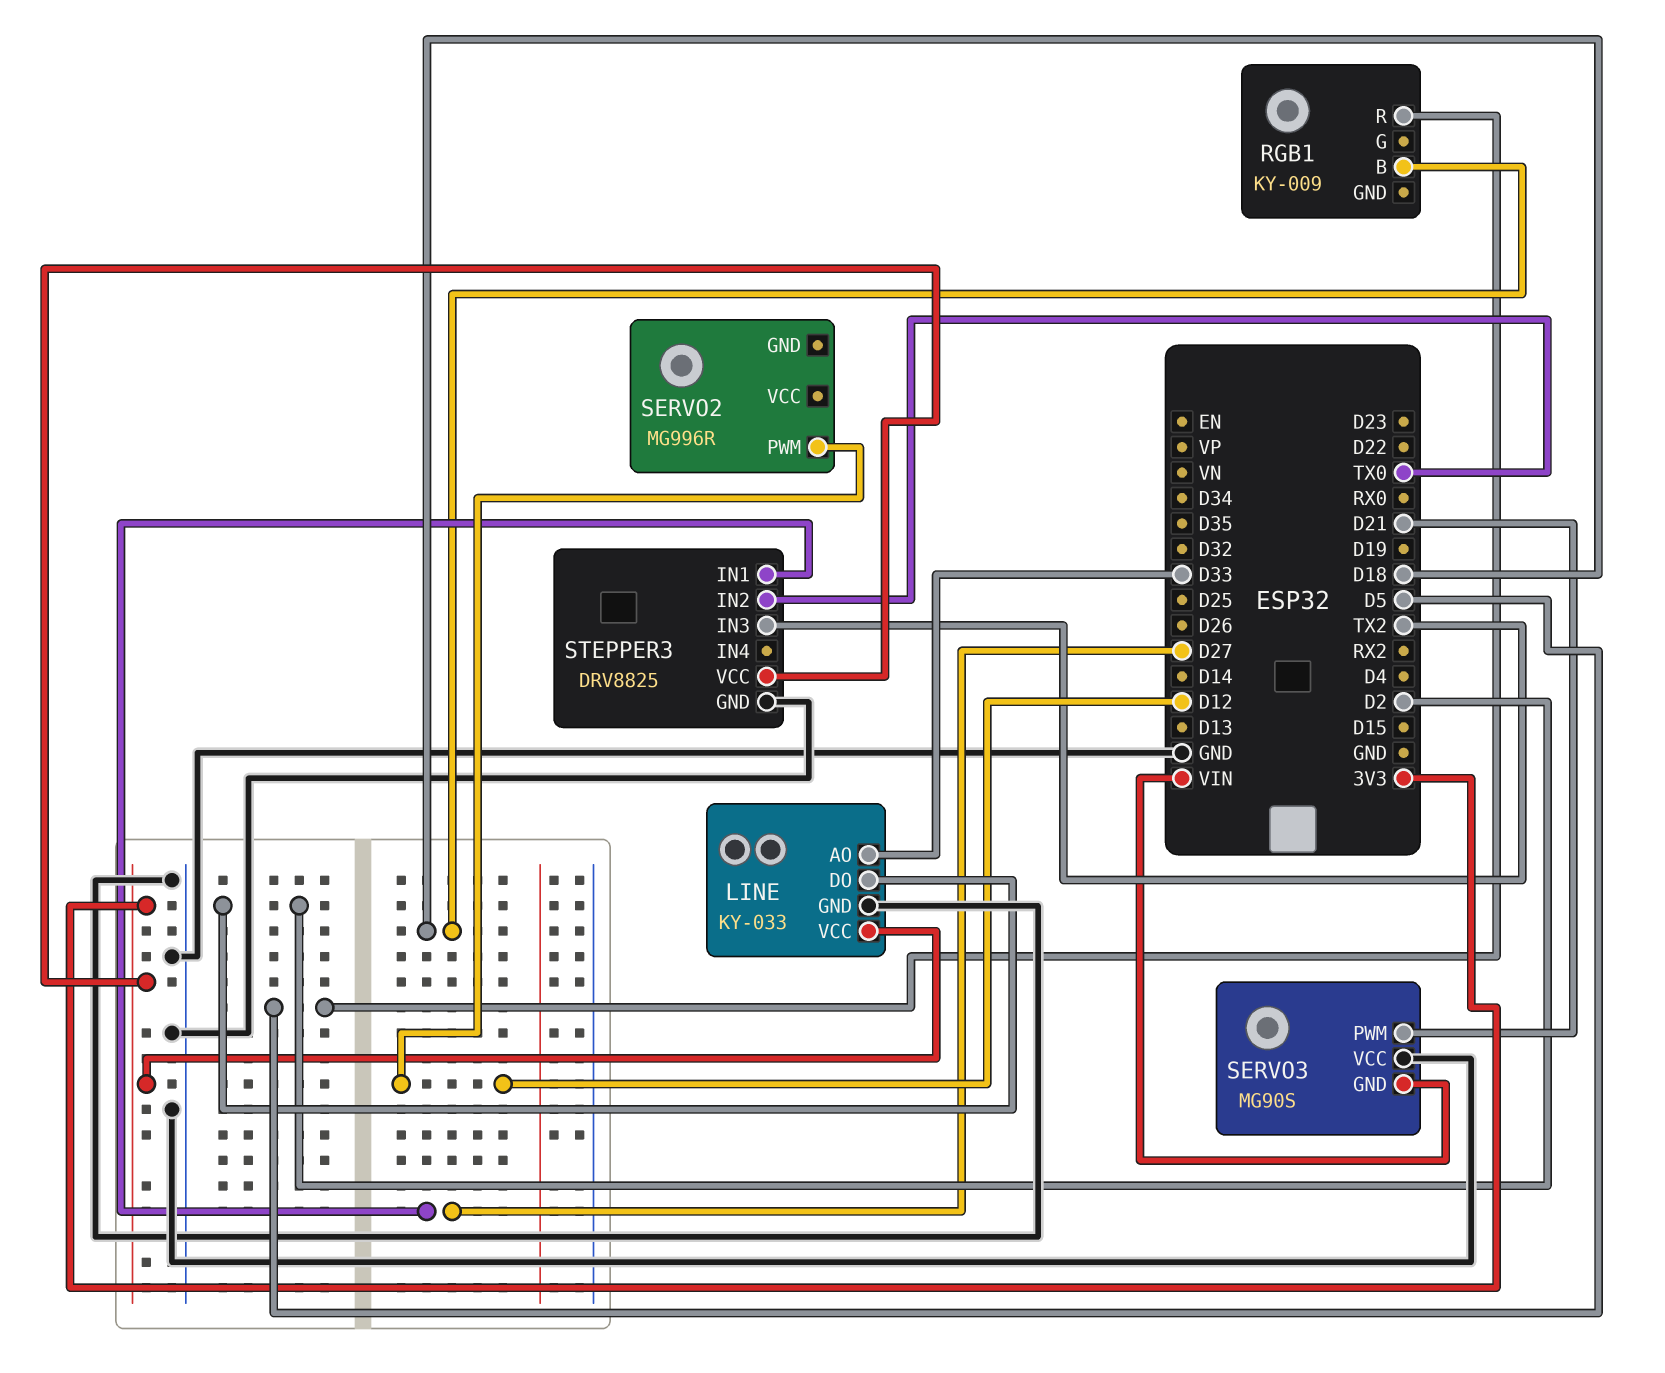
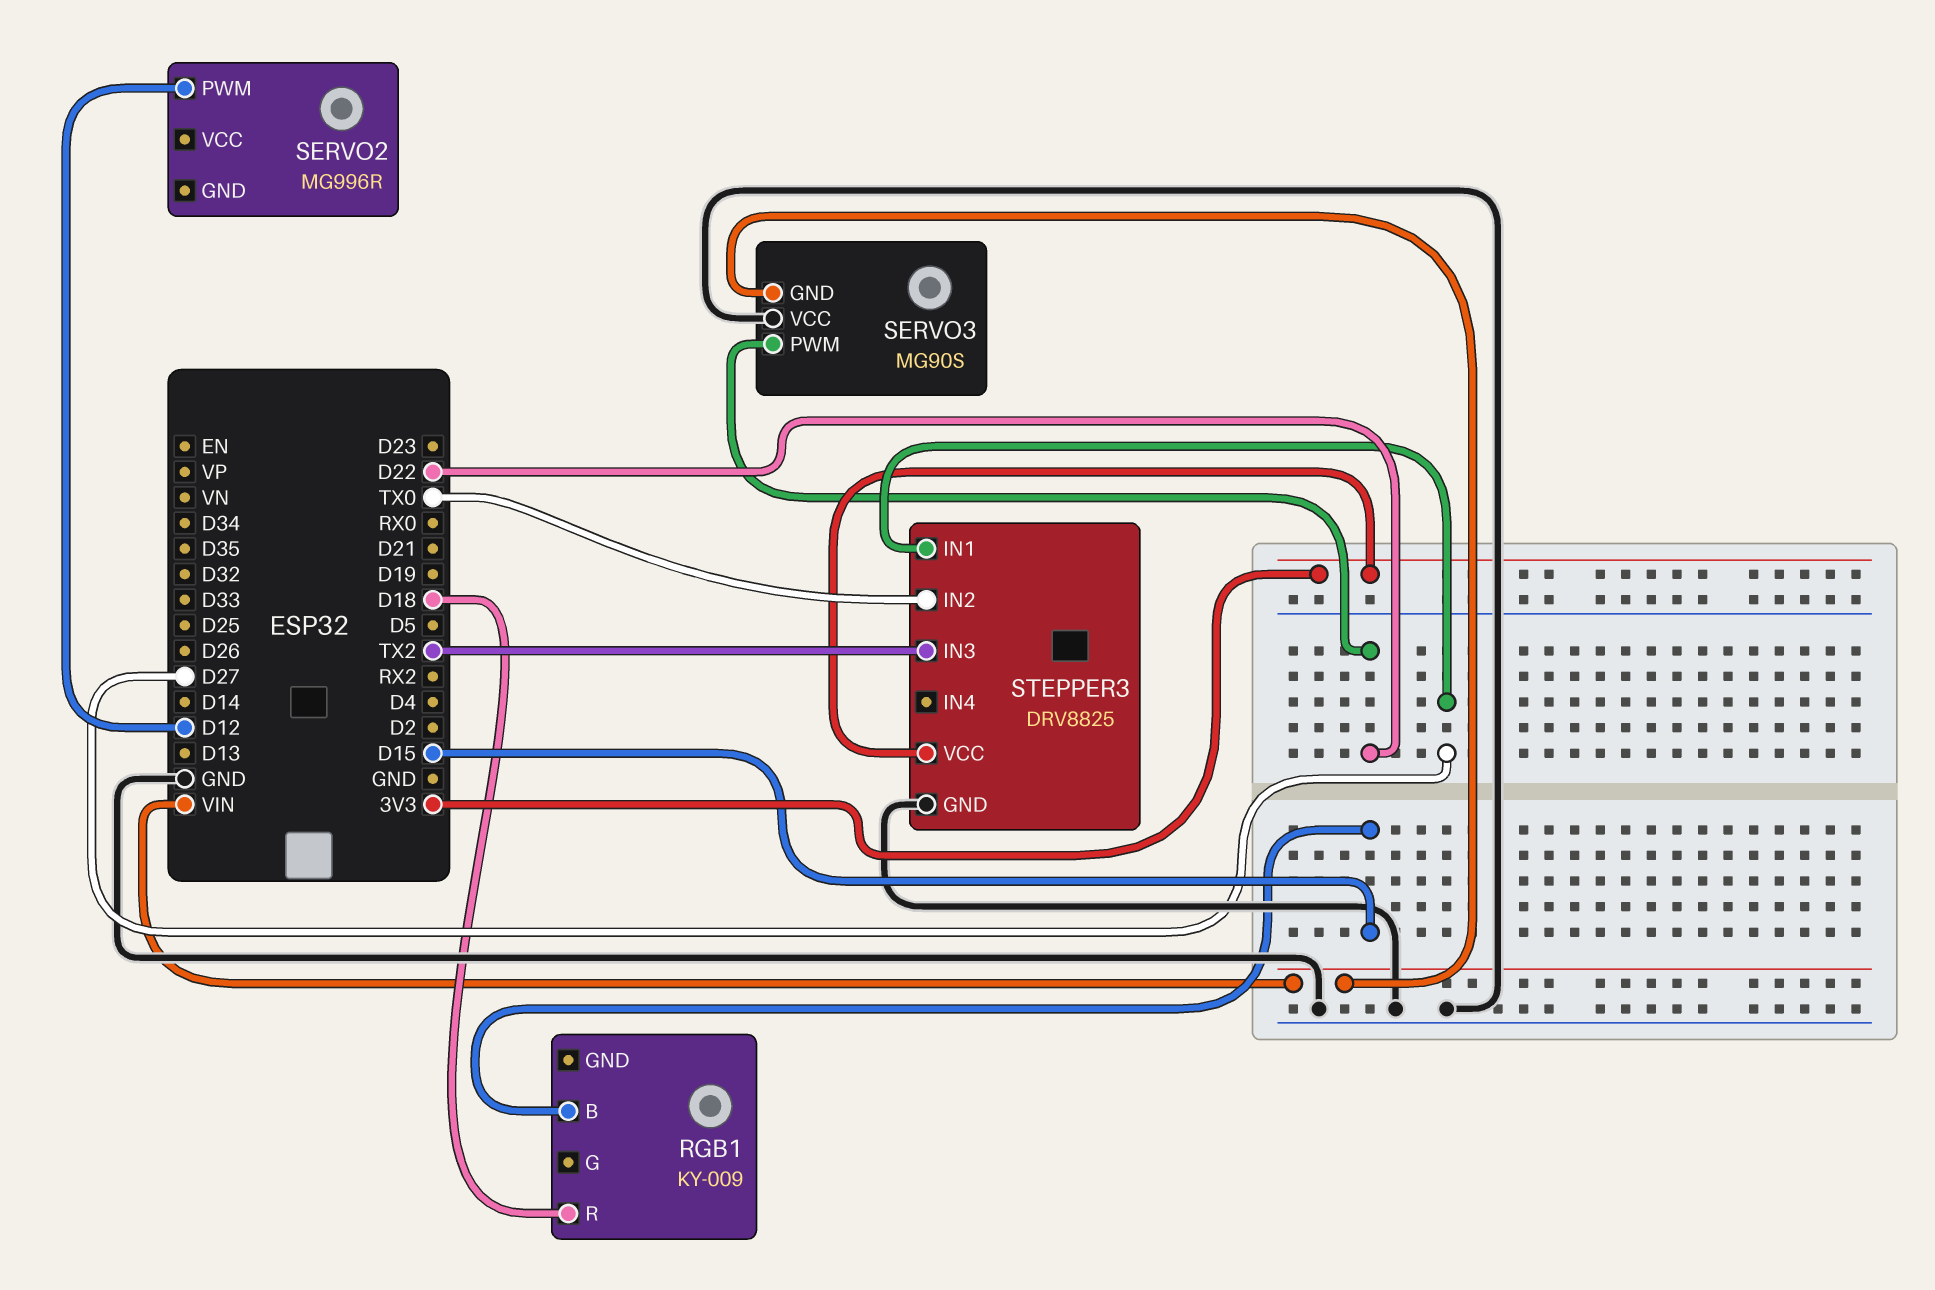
LINE: KY-033 -> none
LINE pin AO: D33 -> none
LINE pin DO: D2 -> none
LINE pin GND: GND -> none
LINE pin VCC: 3V3 -> none
RGB1 pin B: D18 -> D15
RGB1 pin R: D5 -> D18
SERVO3 pin PWM: D21 -> D22

